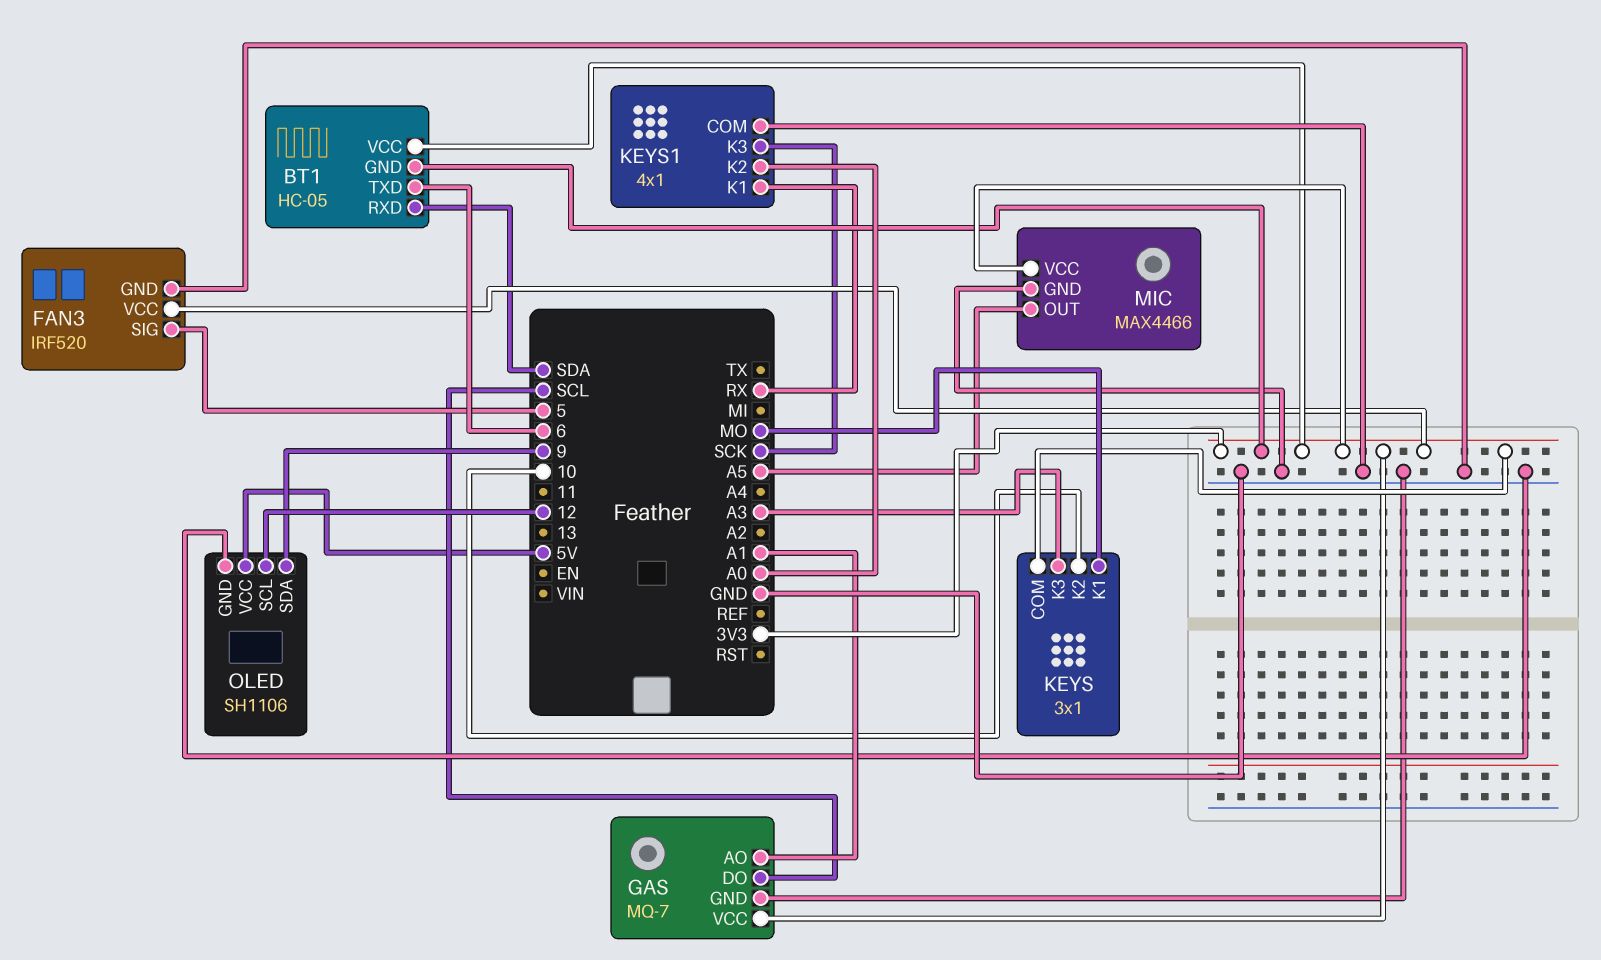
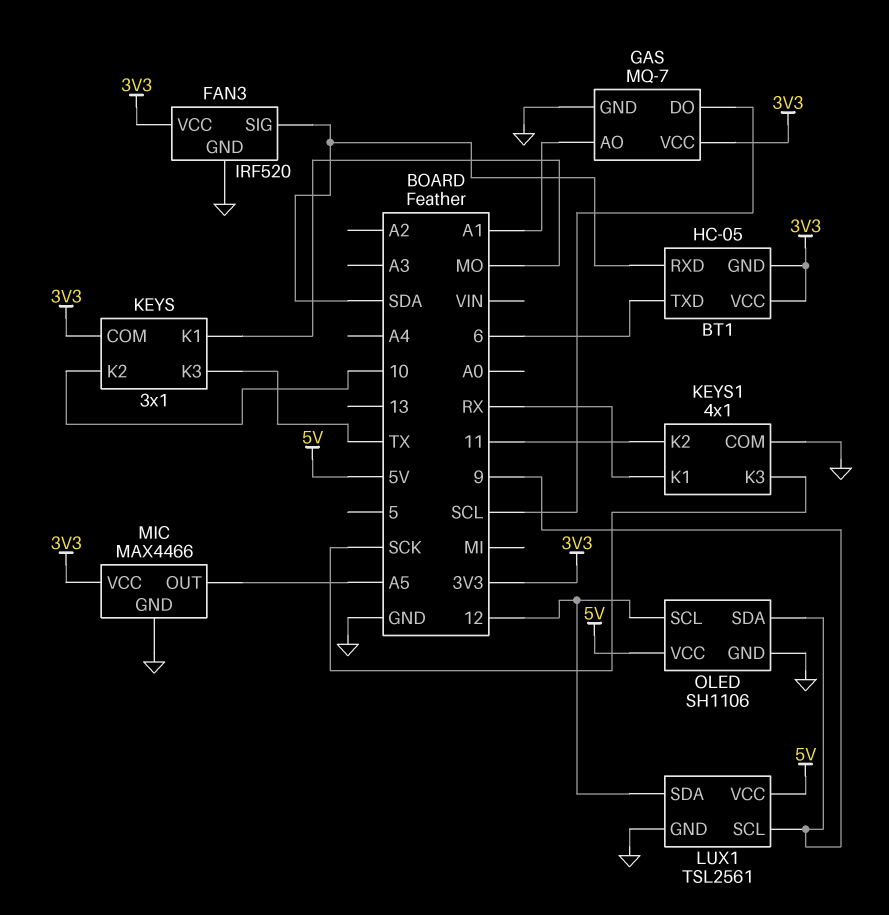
FAN3 pin SIG: 5 -> SDA
KEYS pin K3: A3 -> TX
KEYS1 pin K2: A0 -> 11
LUX1: none -> TSL2561
LUX1 pin GND: none -> GND
LUX1 pin SCL: none -> 9
LUX1 pin SDA: none -> 12
LUX1 pin VCC: none -> 5V

